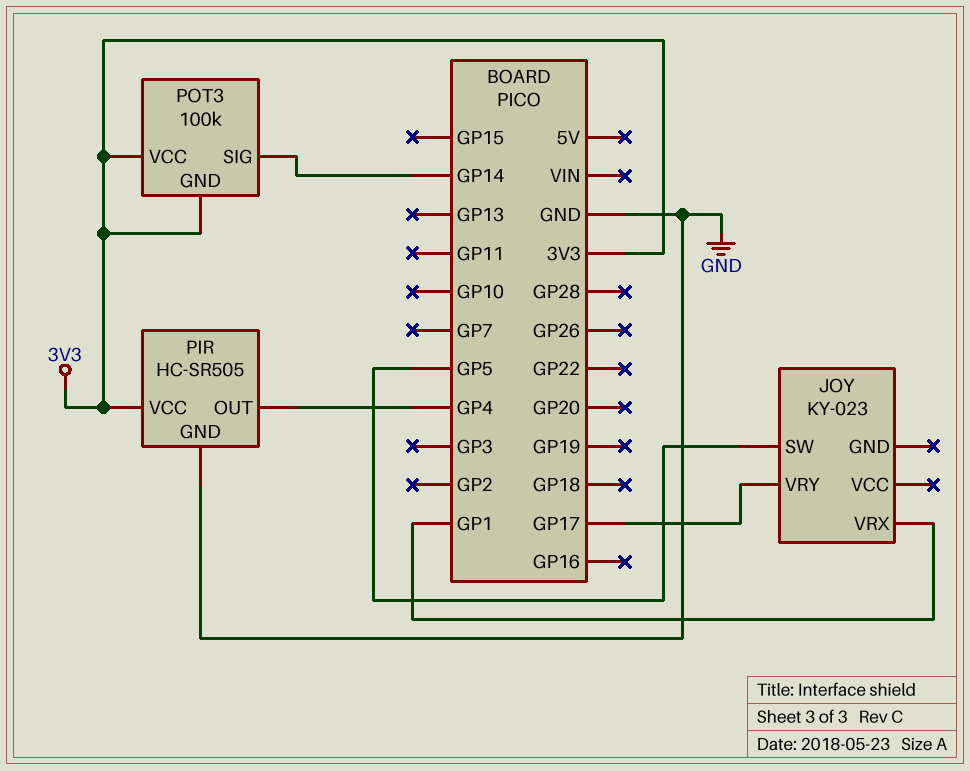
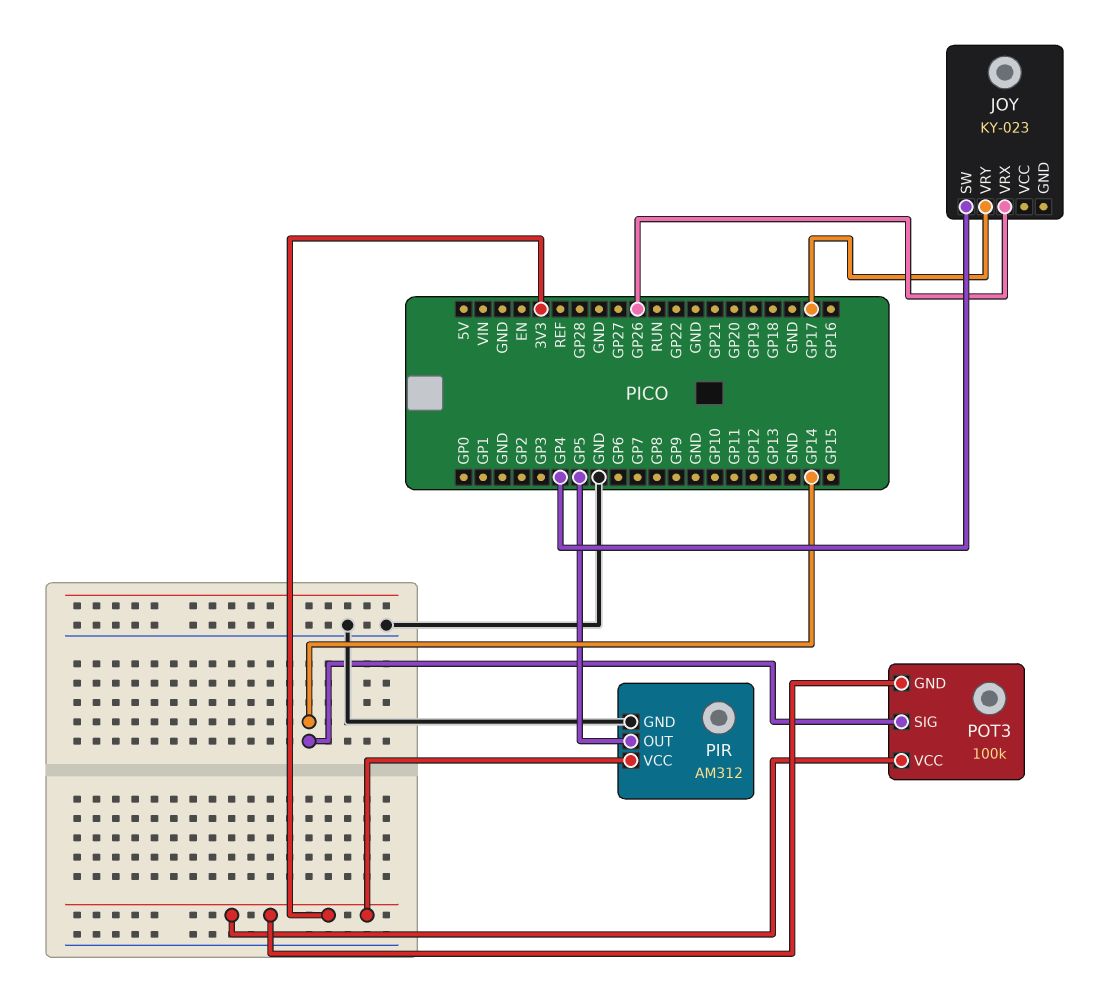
JOY pin SW: GP5 -> GP4
JOY pin VRX: GP1 -> GP26
PIR: HC-SR505 -> AM312
PIR pin OUT: GP4 -> GP5

